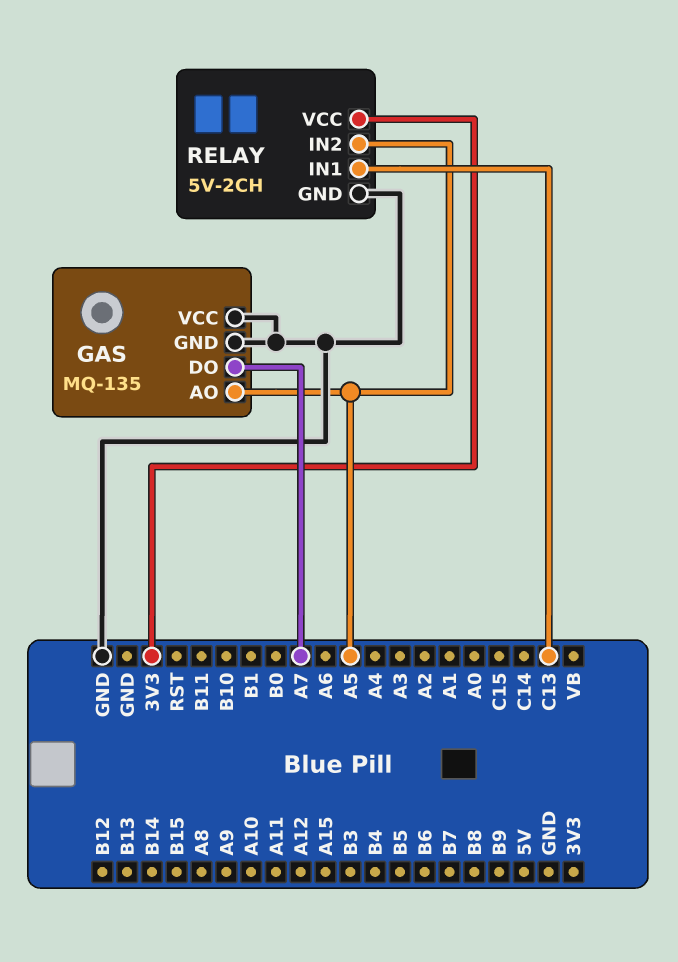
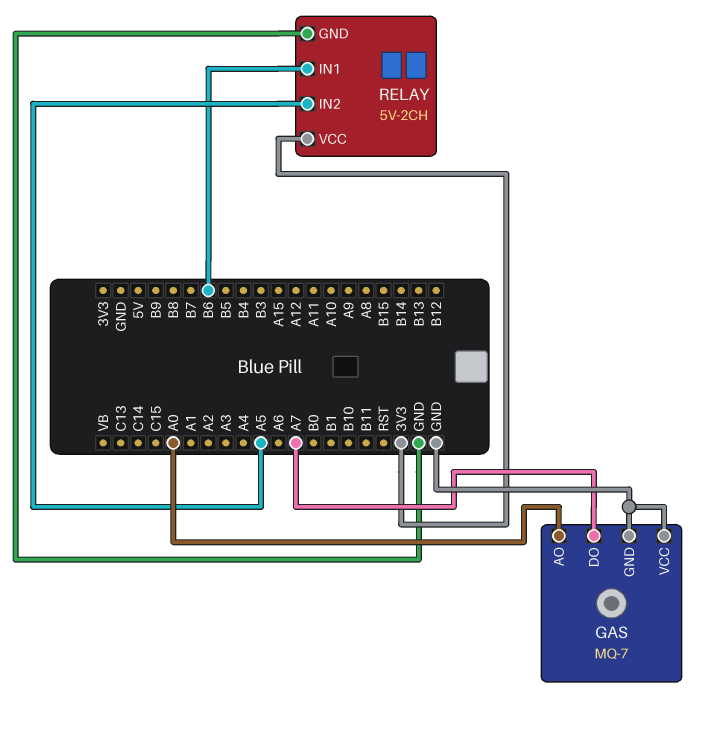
GAS: MQ-135 -> MQ-7
GAS pin AO: A5 -> A0
RELAY pin IN1: C13 -> B6

